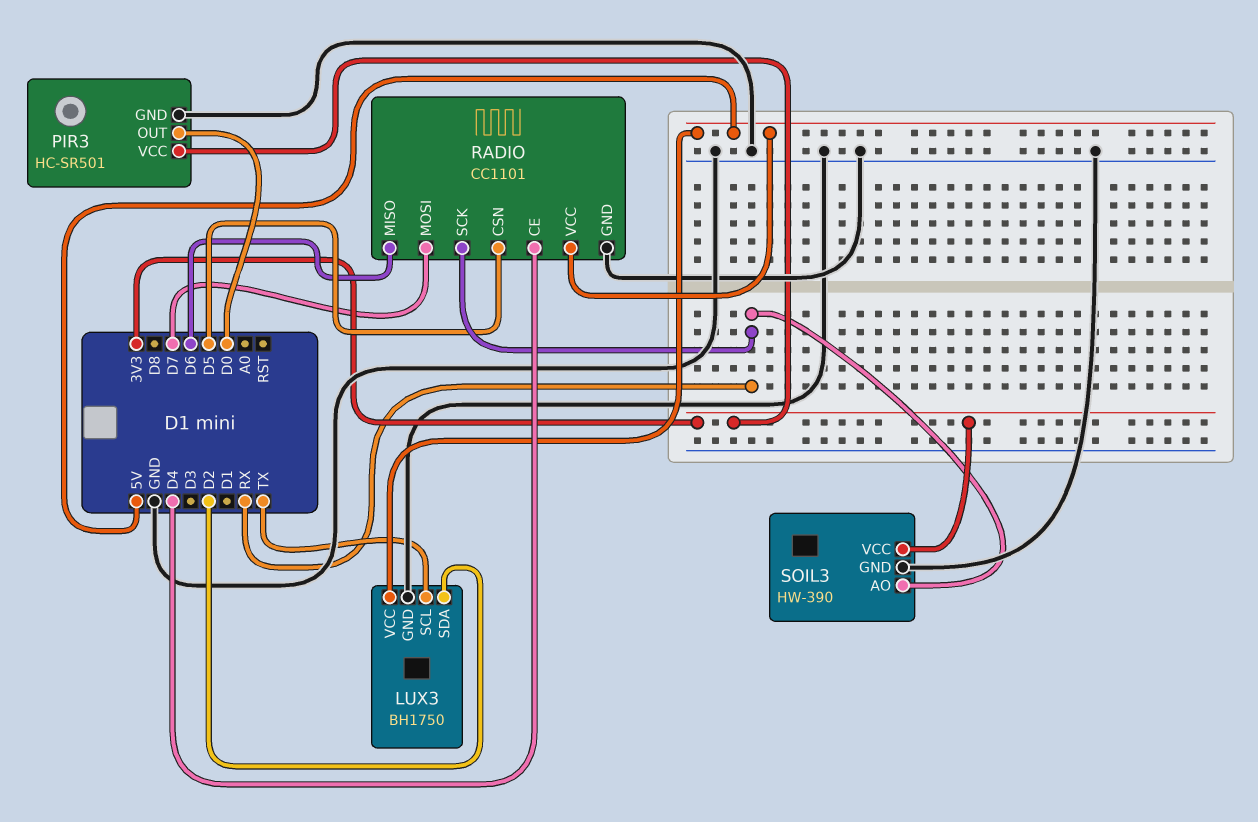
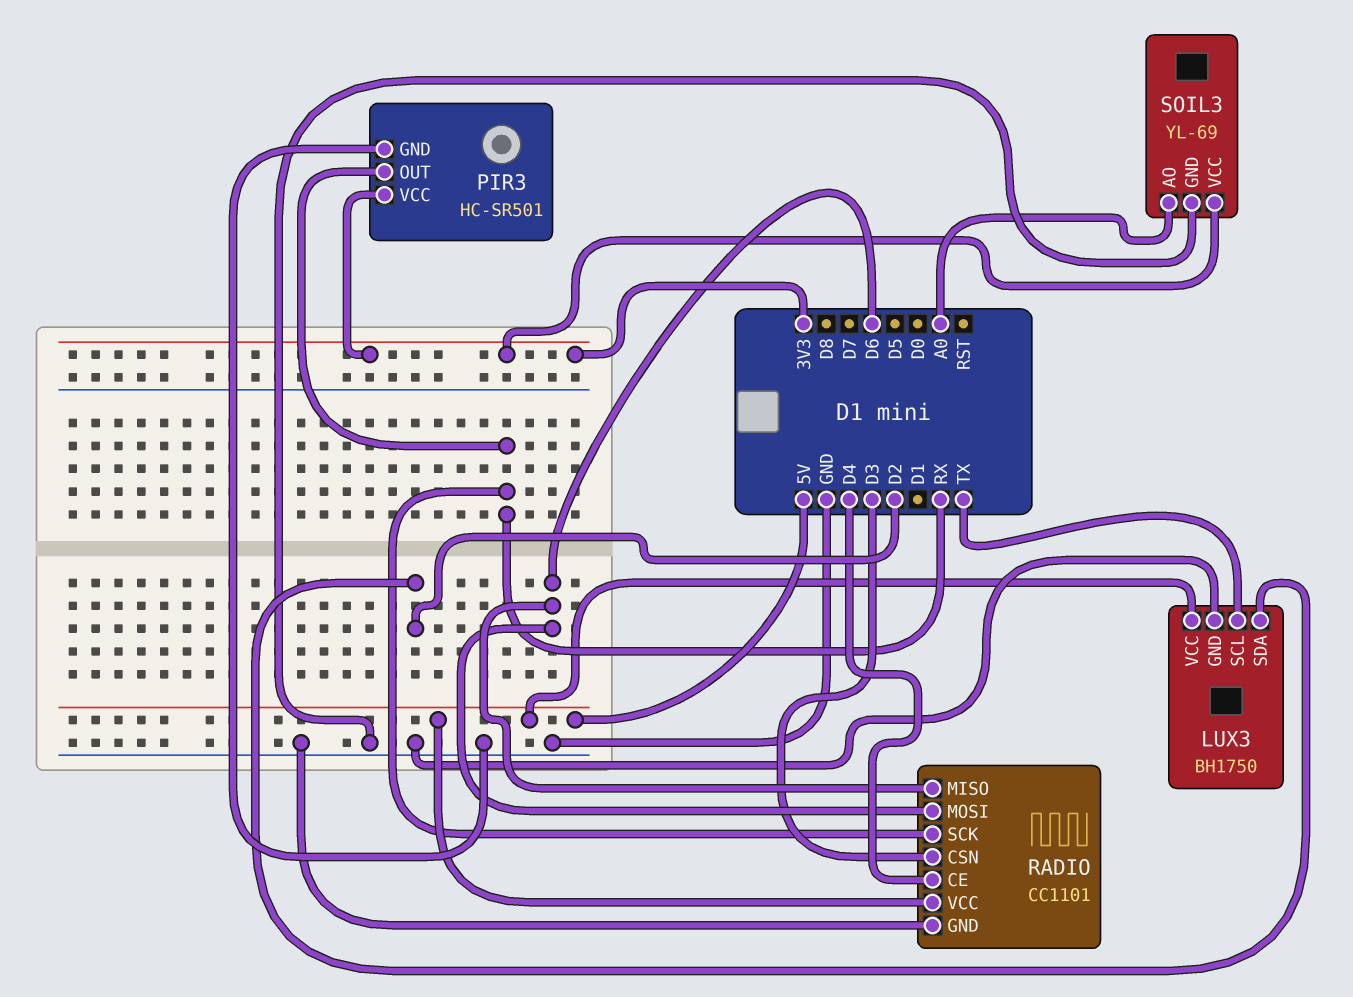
PIR3 pin OUT: D0 -> RX
RADIO pin CSN: D5 -> D3
RADIO pin MOSI: D7 -> D6
SOIL3: HW-390 -> YL-69
SOIL3 pin AO: RX -> A0

